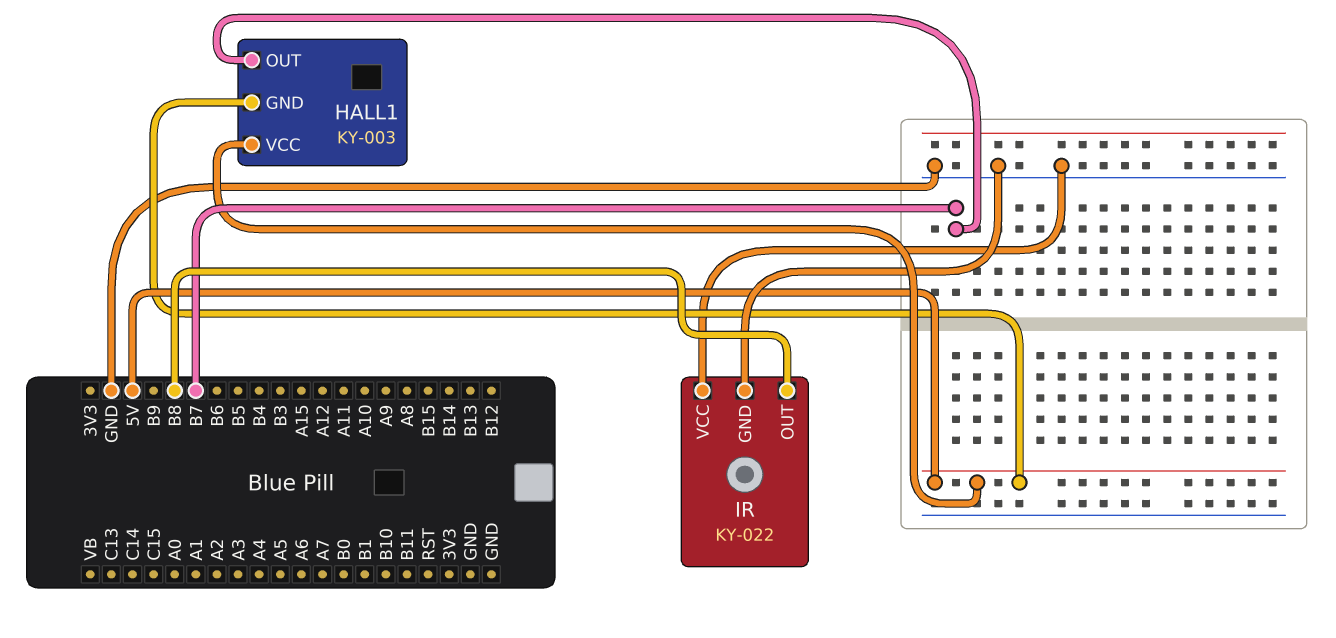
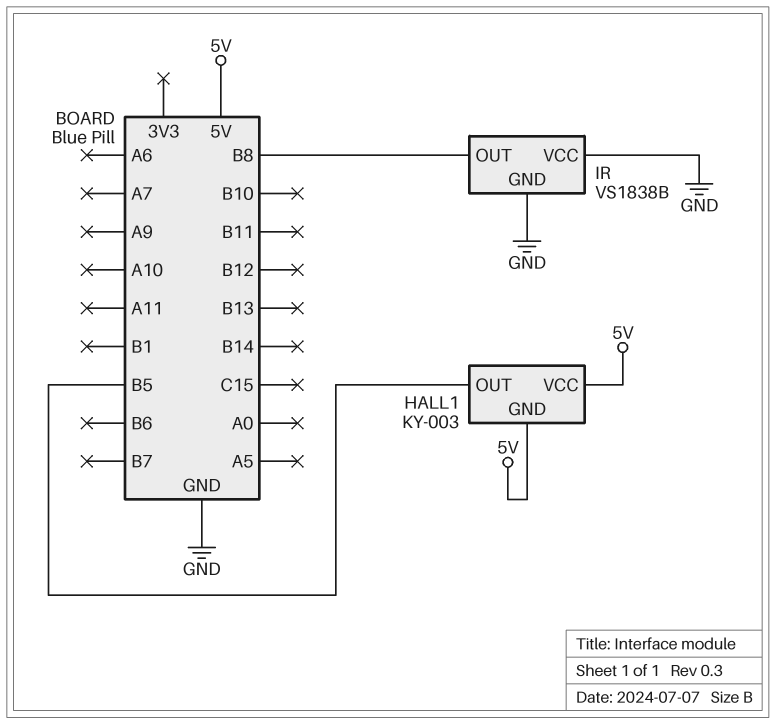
HALL1 pin OUT: B7 -> B5
IR: KY-022 -> VS1838B

